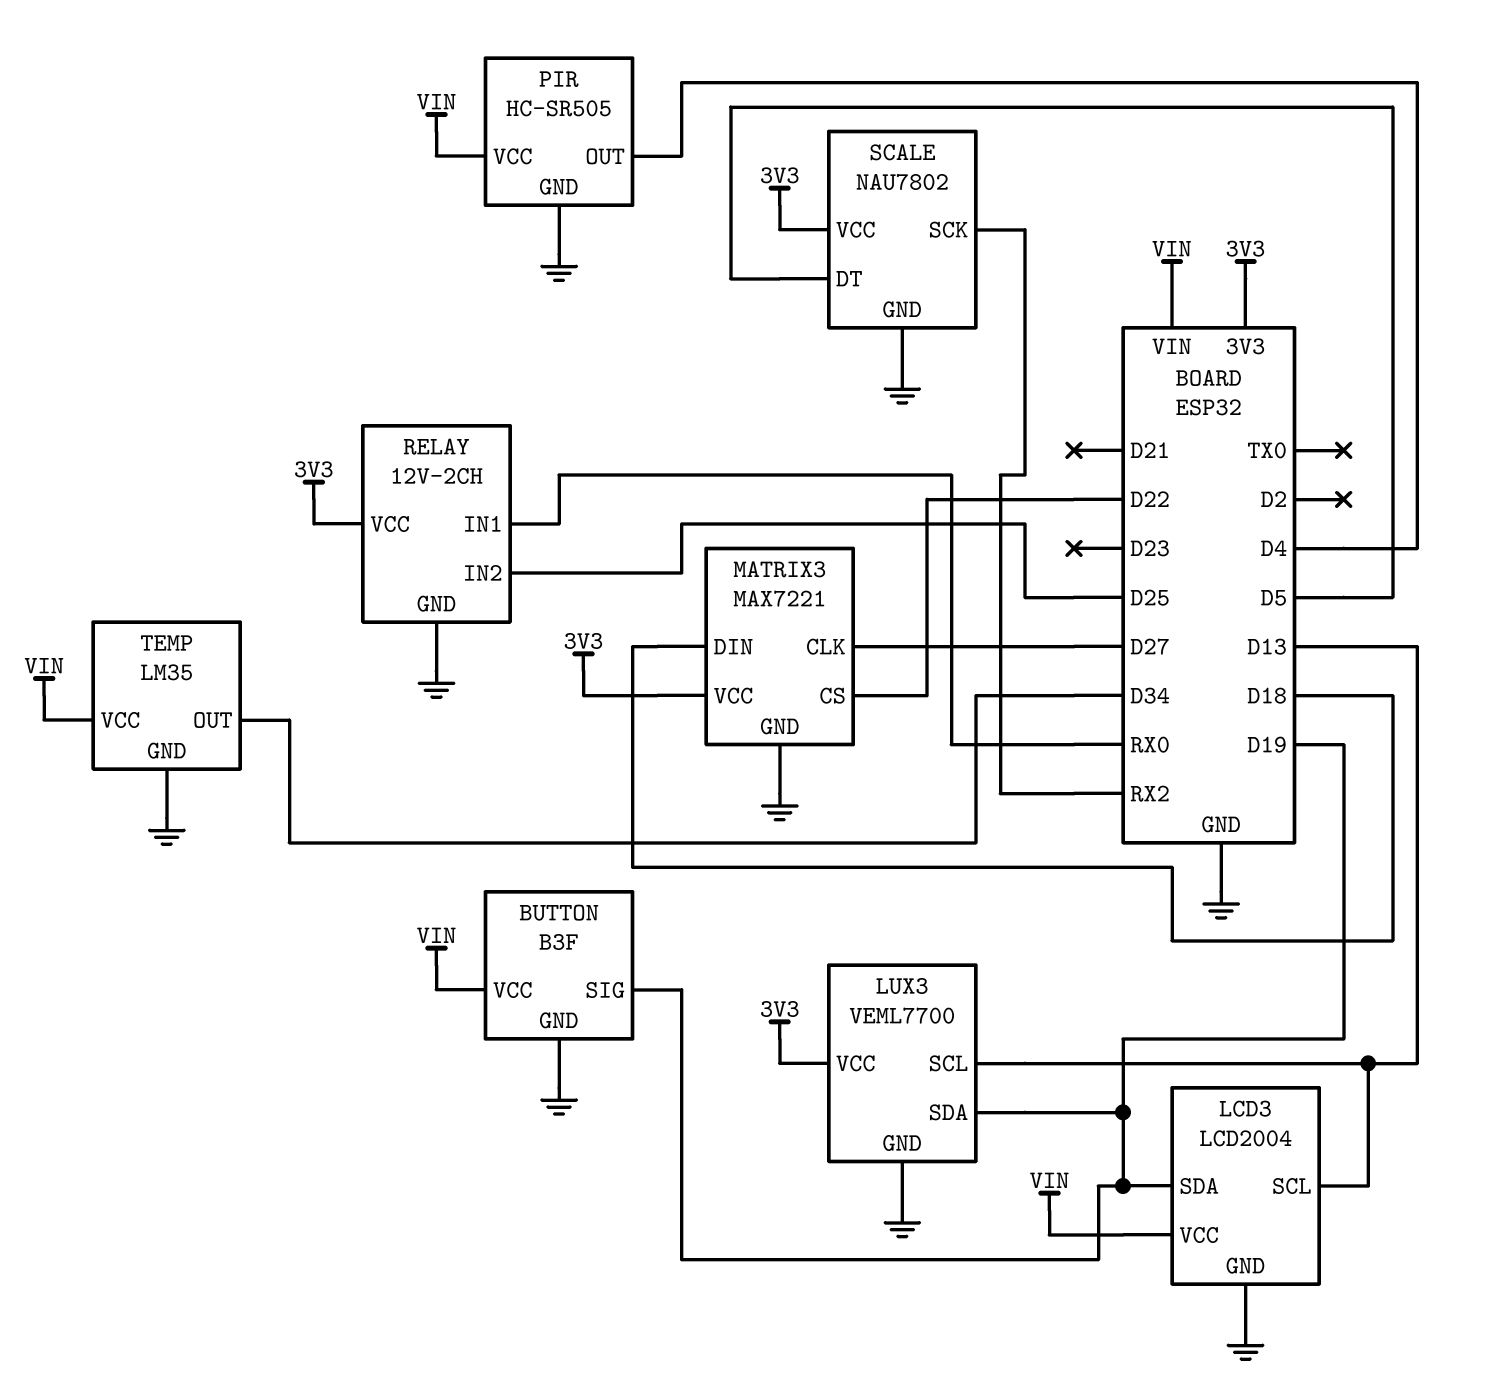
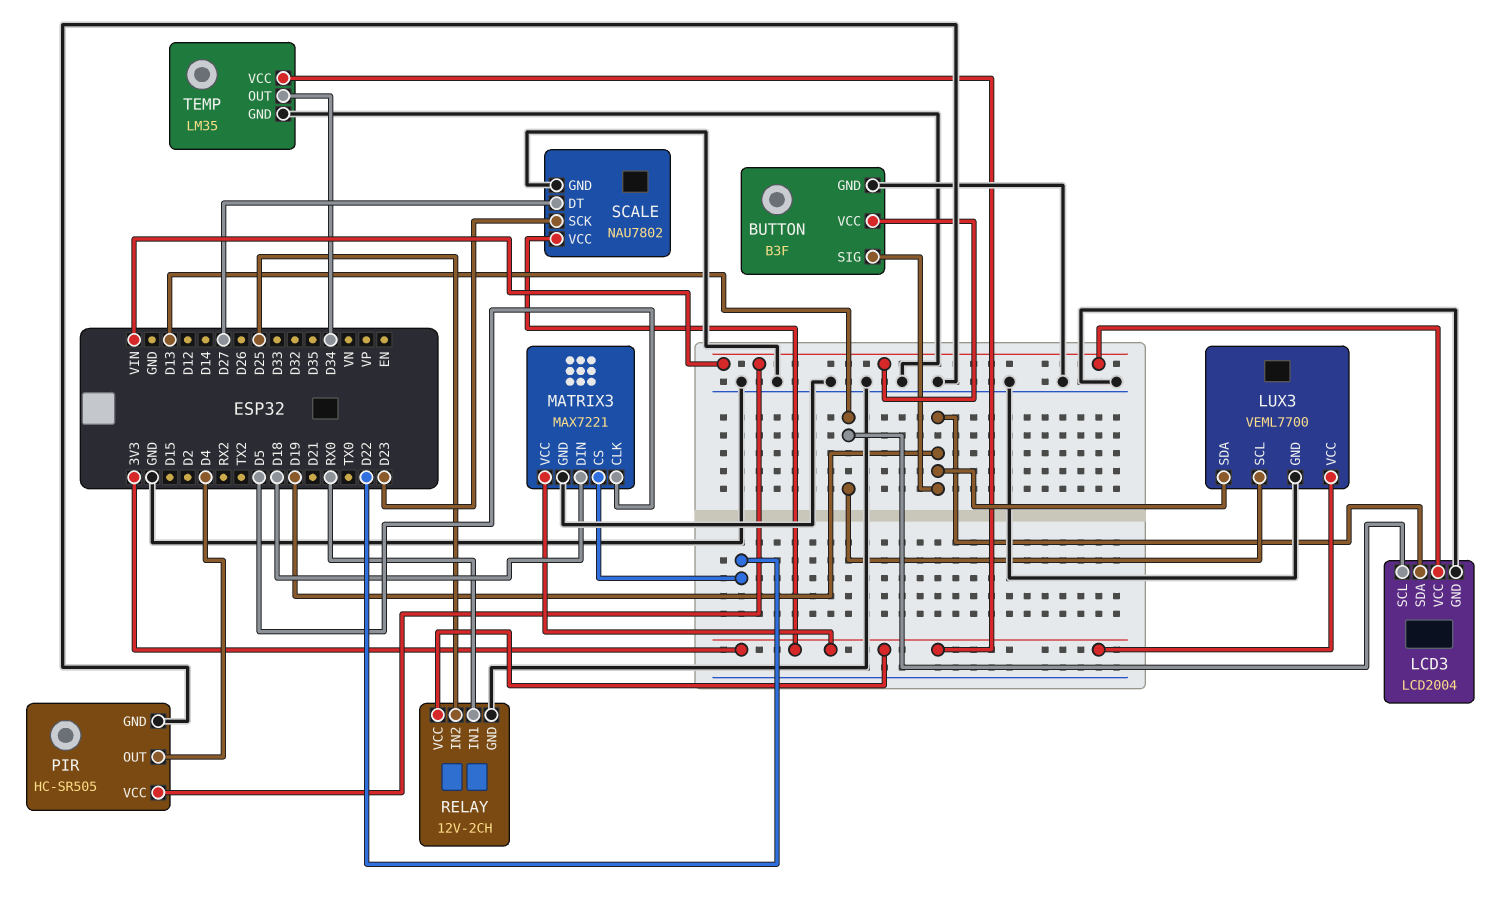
MATRIX3 pin CLK: D27 -> D5
SCALE pin DT: D5 -> D27
SCALE pin SCK: RX2 -> D23
TEMP pin VCC: VIN -> 3V3

